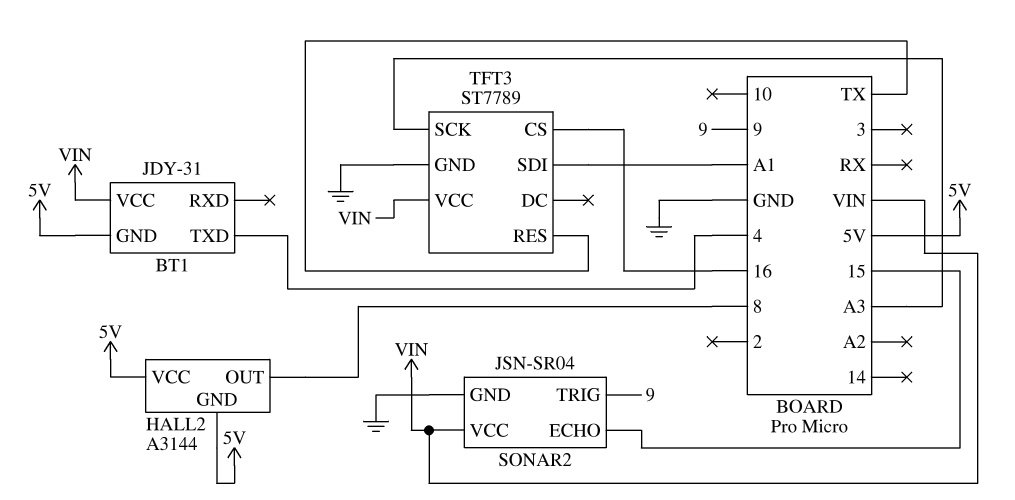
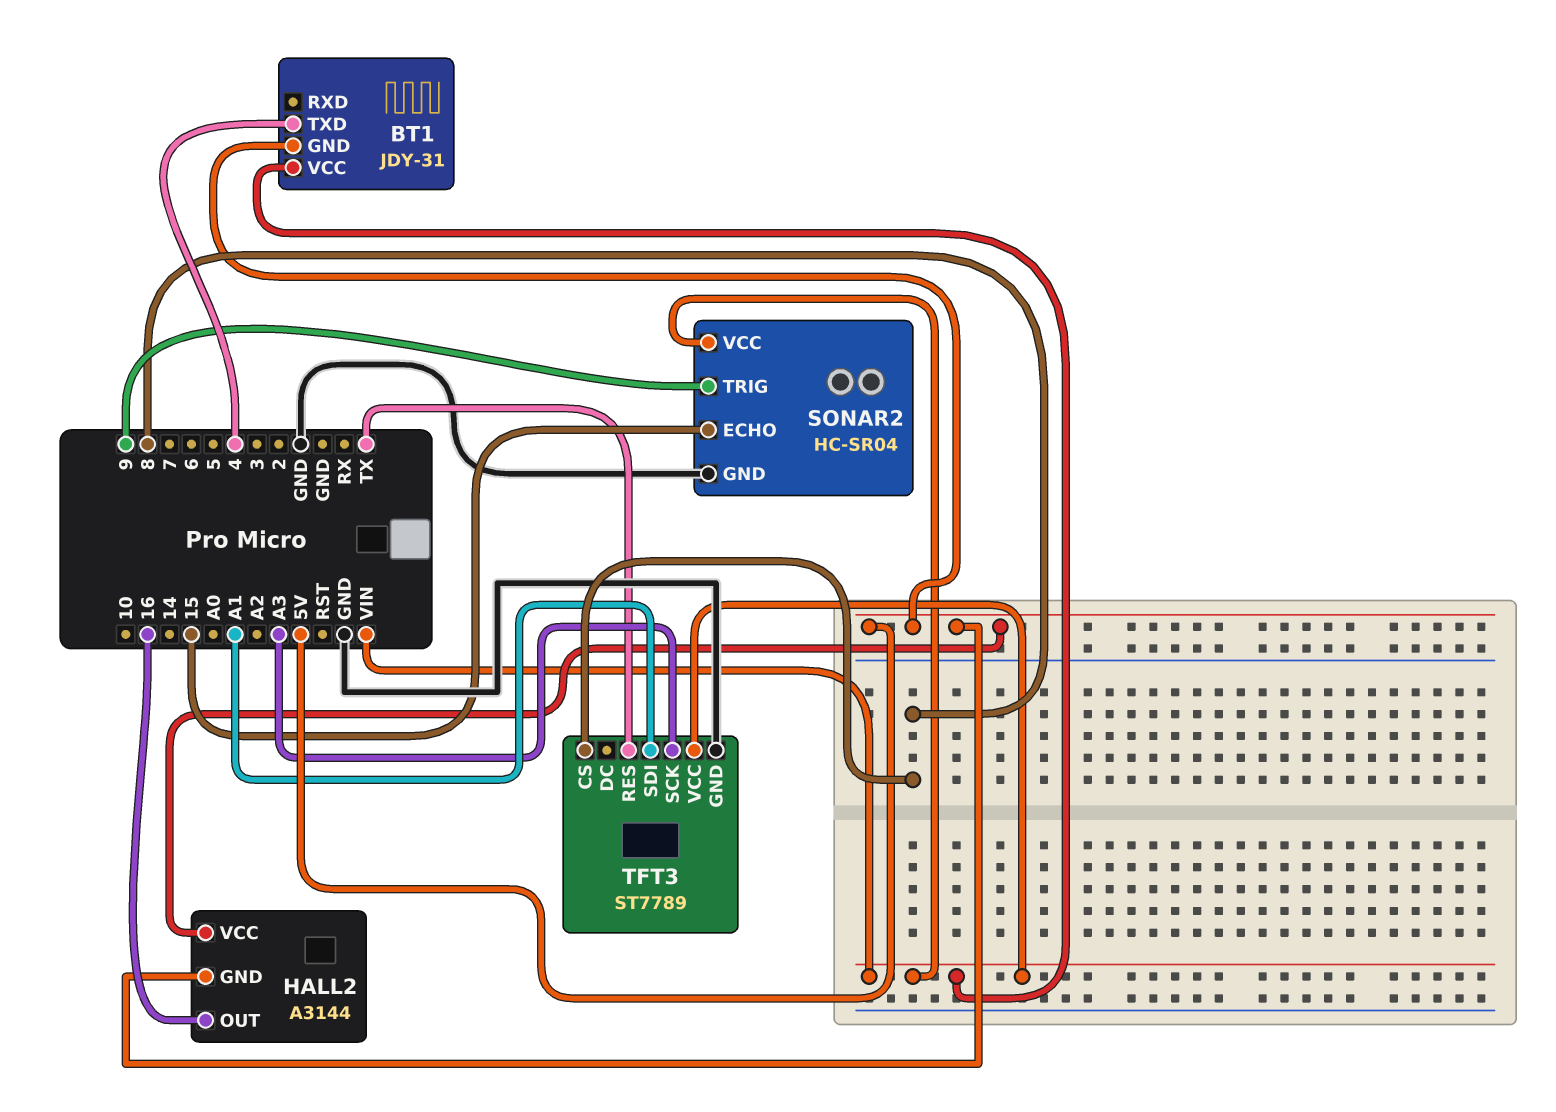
HALL2 pin OUT: 8 -> 16
SONAR2: JSN-SR04 -> HC-SR04
TFT3 pin CS: 16 -> 8

